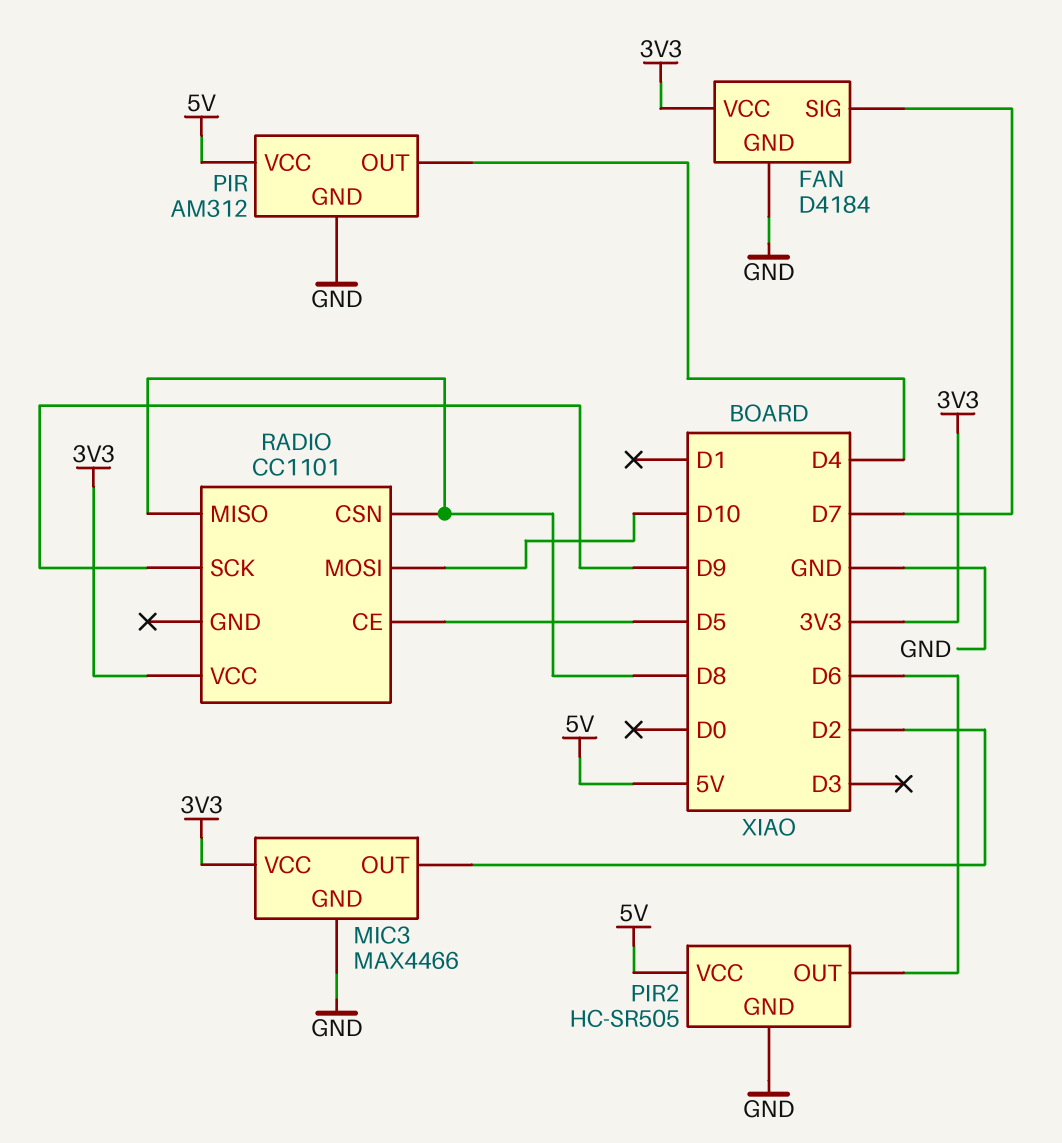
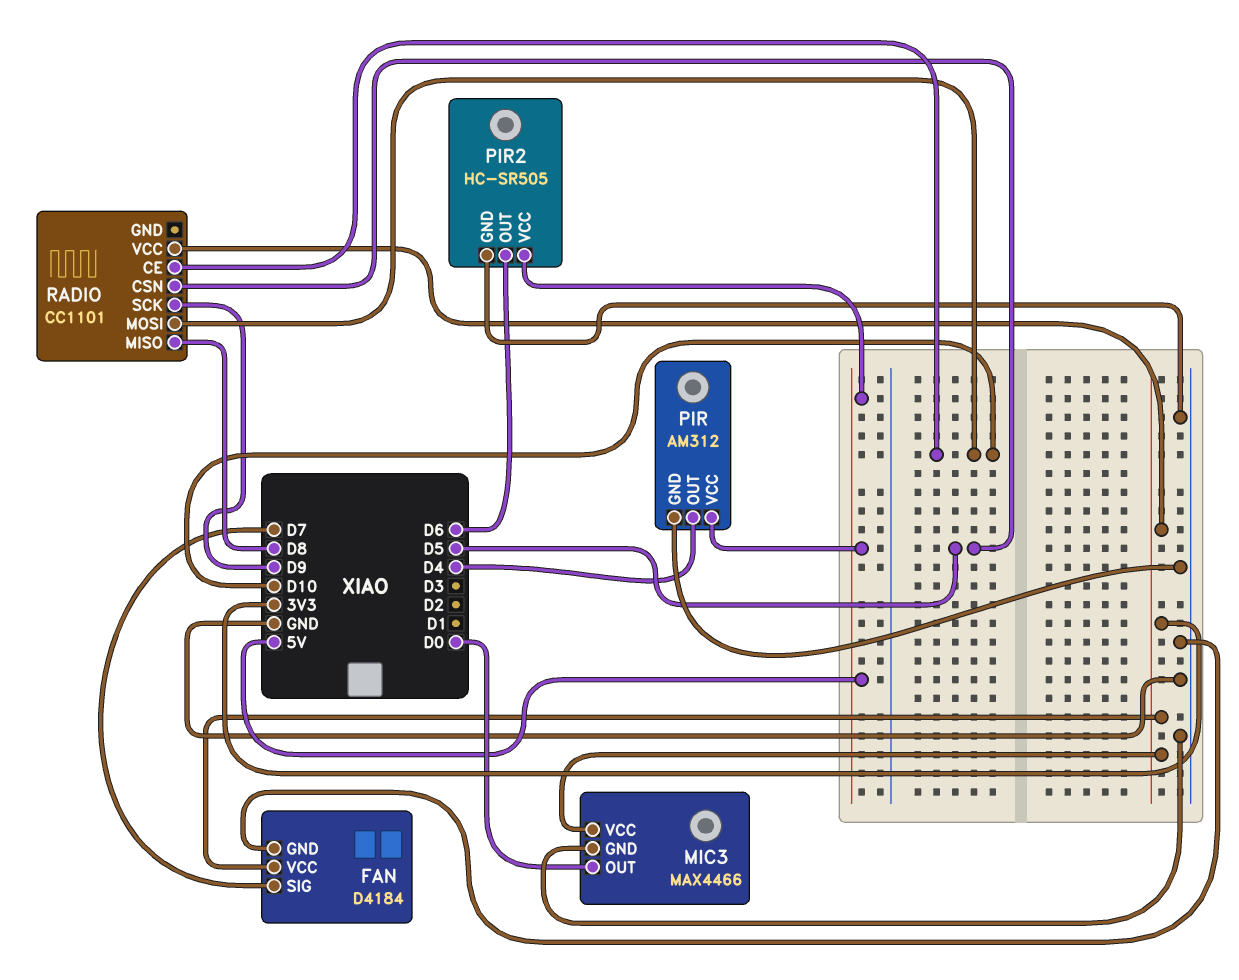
MIC3 pin OUT: D2 -> D0
RADIO pin CE: D5 -> D10
RADIO pin CSN: D8 -> D5

